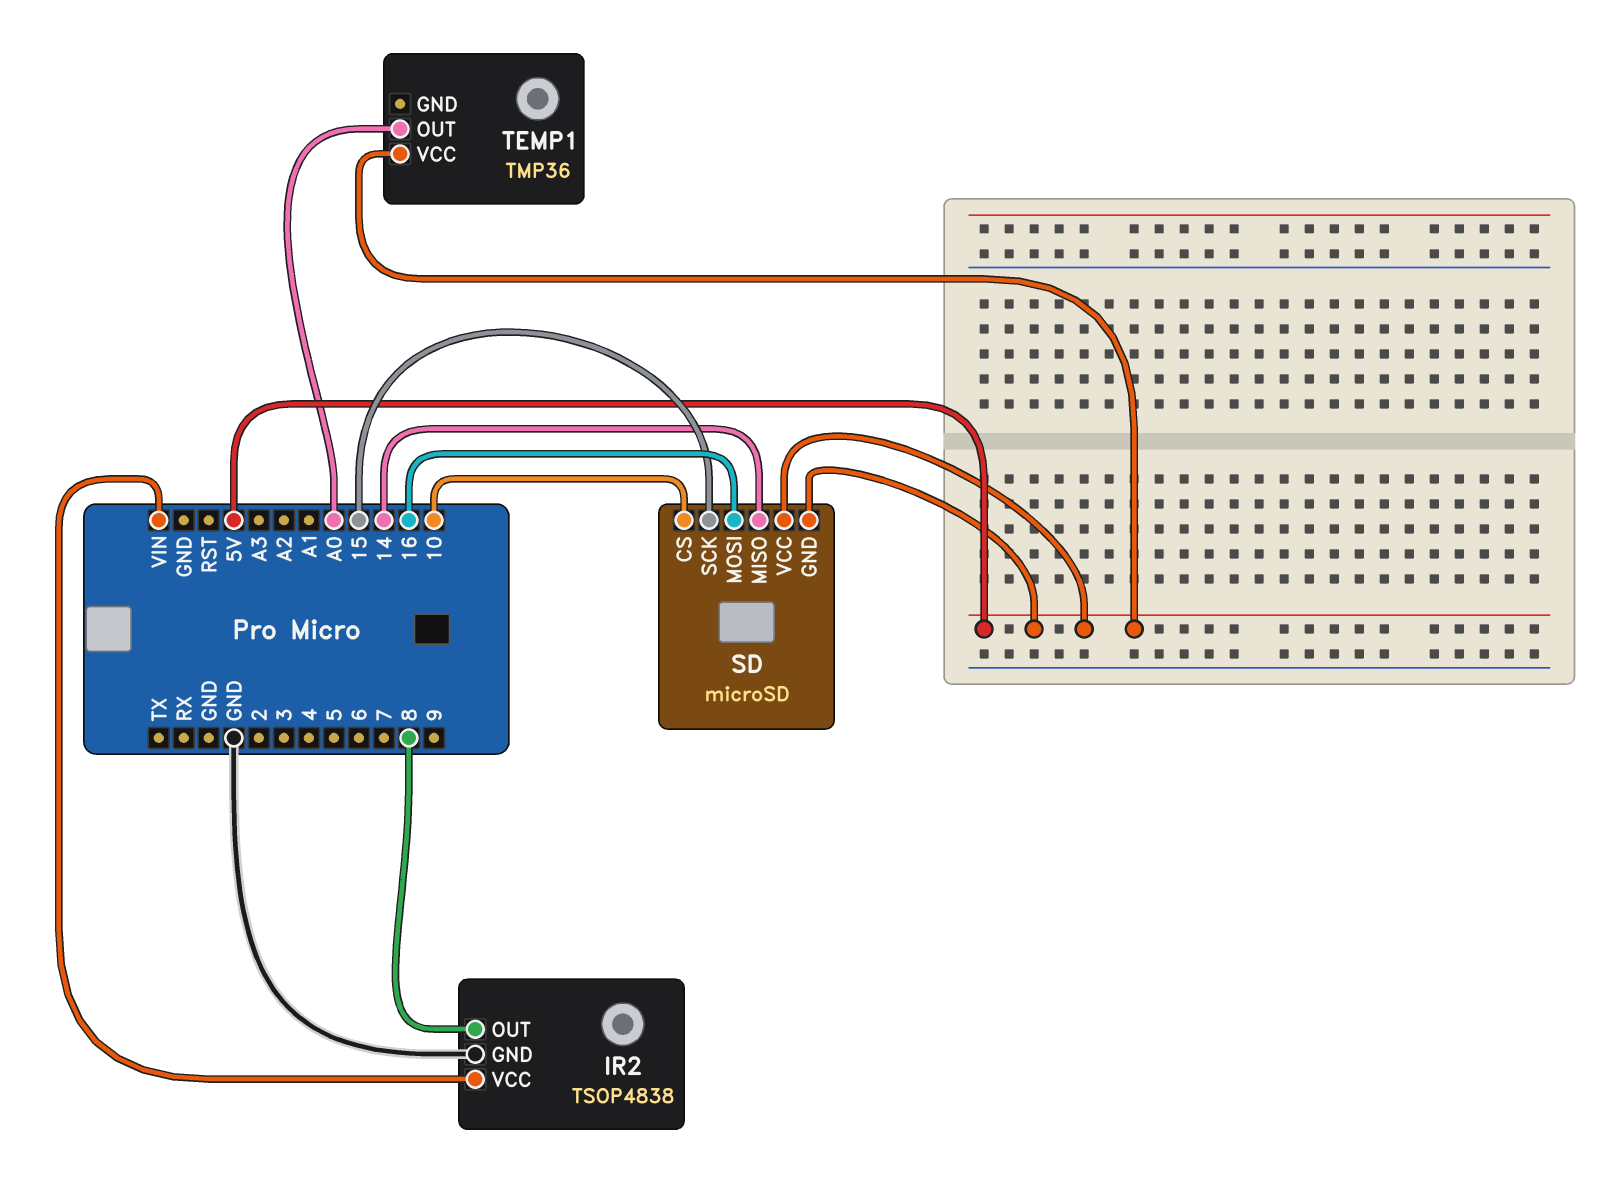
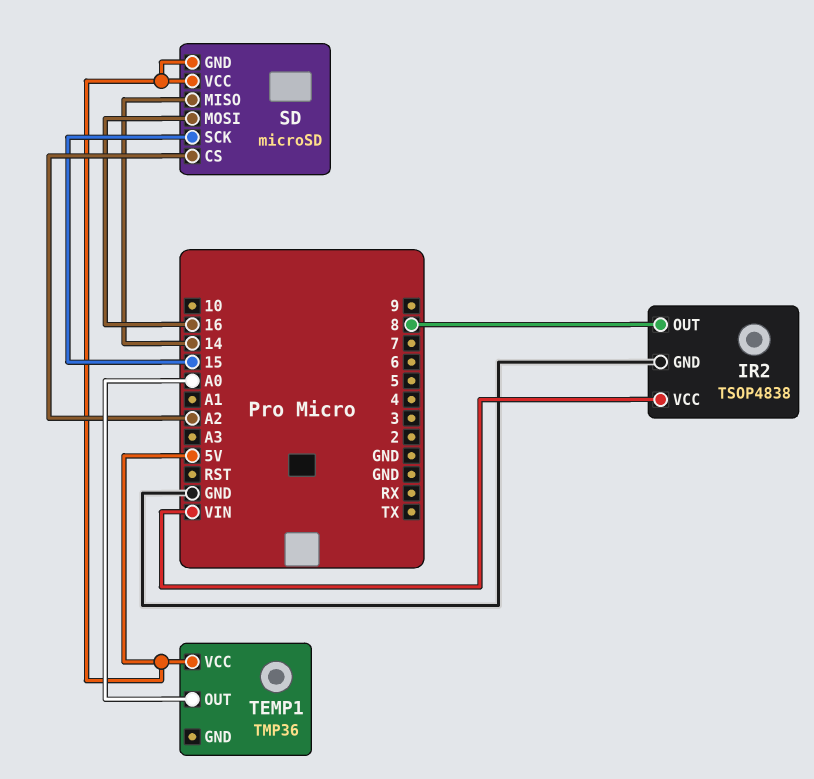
SD pin CS: 10 -> A2

